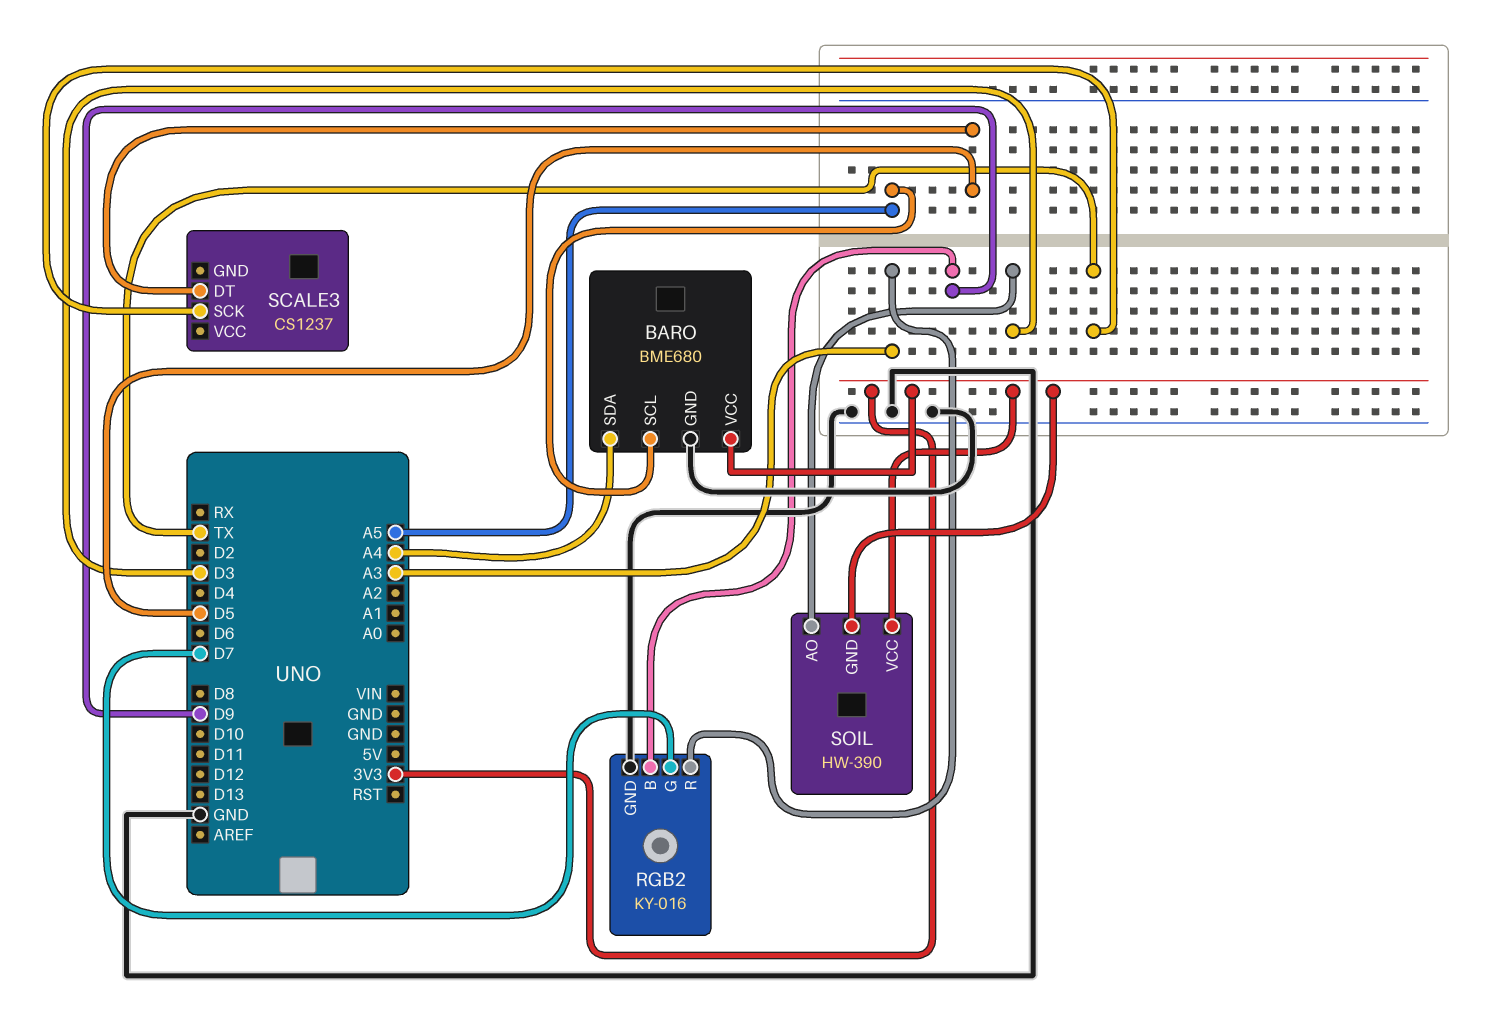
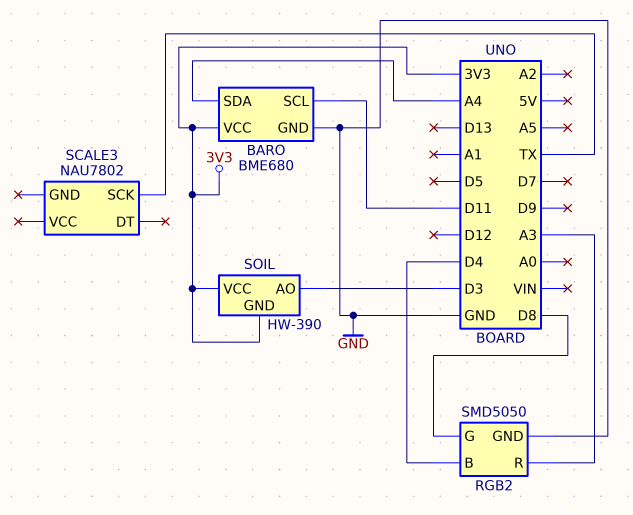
BARO pin SCL: A5 -> D11
RGB2: KY-016 -> SMD5050
RGB2 pin B: D9 -> D4
RGB2 pin G: D7 -> D8
SCALE3: CS1237 -> NAU7802
SCALE3 pin DT: D5 -> none

